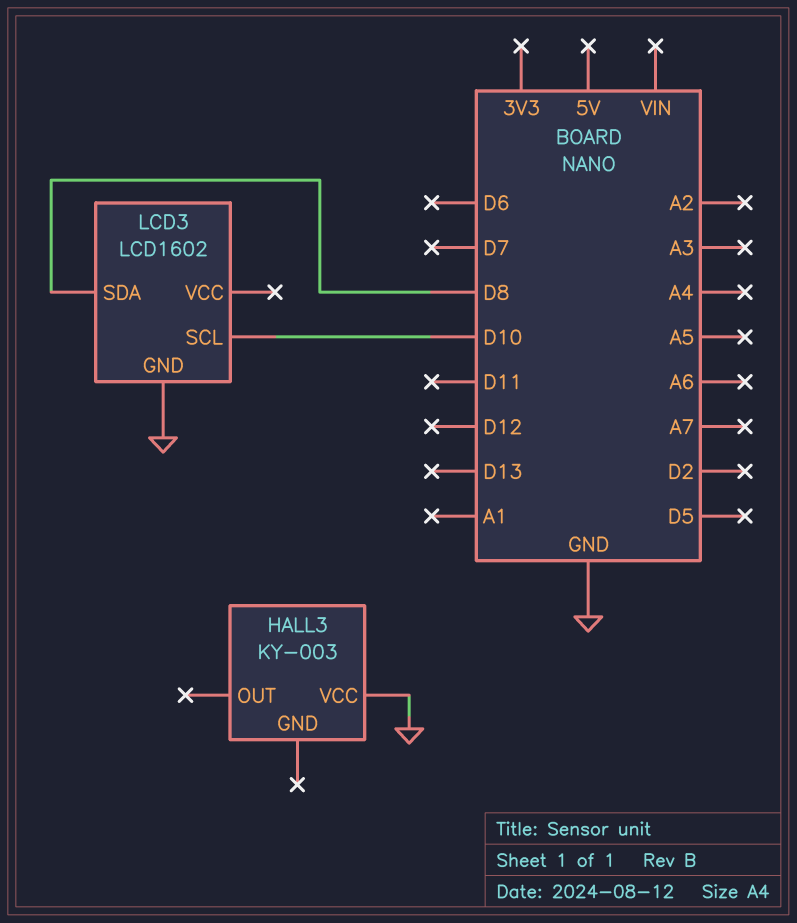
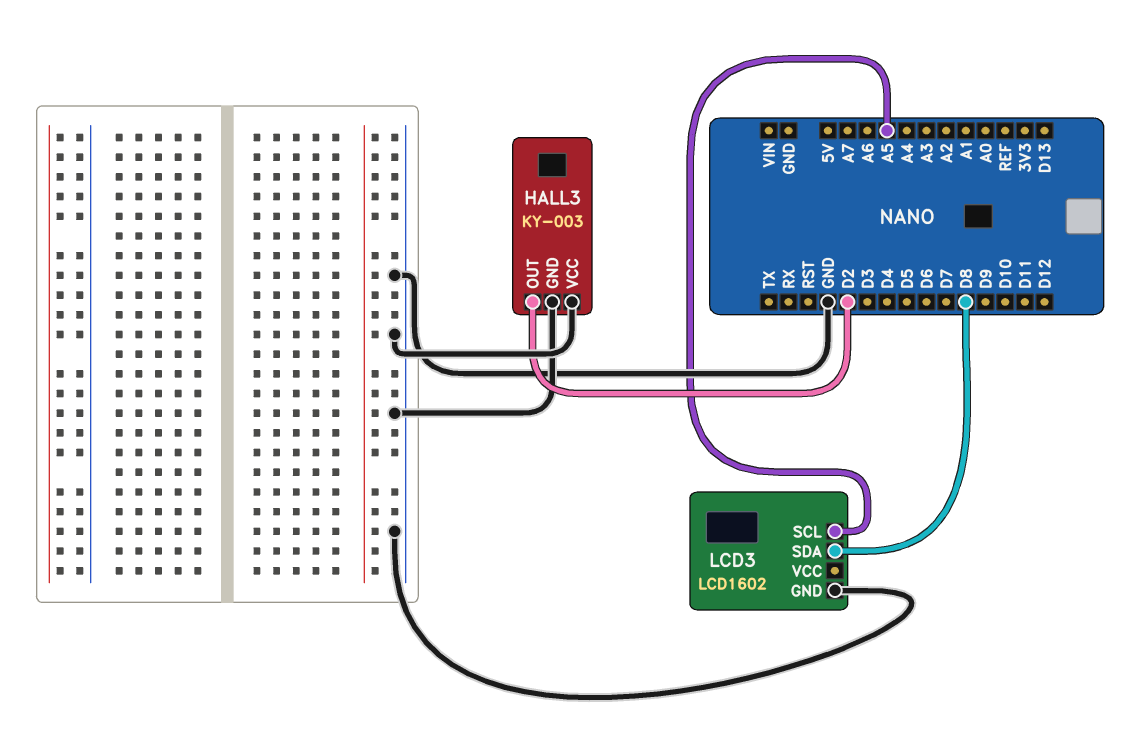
HALL3 pin GND: none -> GND
HALL3 pin OUT: none -> D2
LCD3 pin SCL: D10 -> A5

